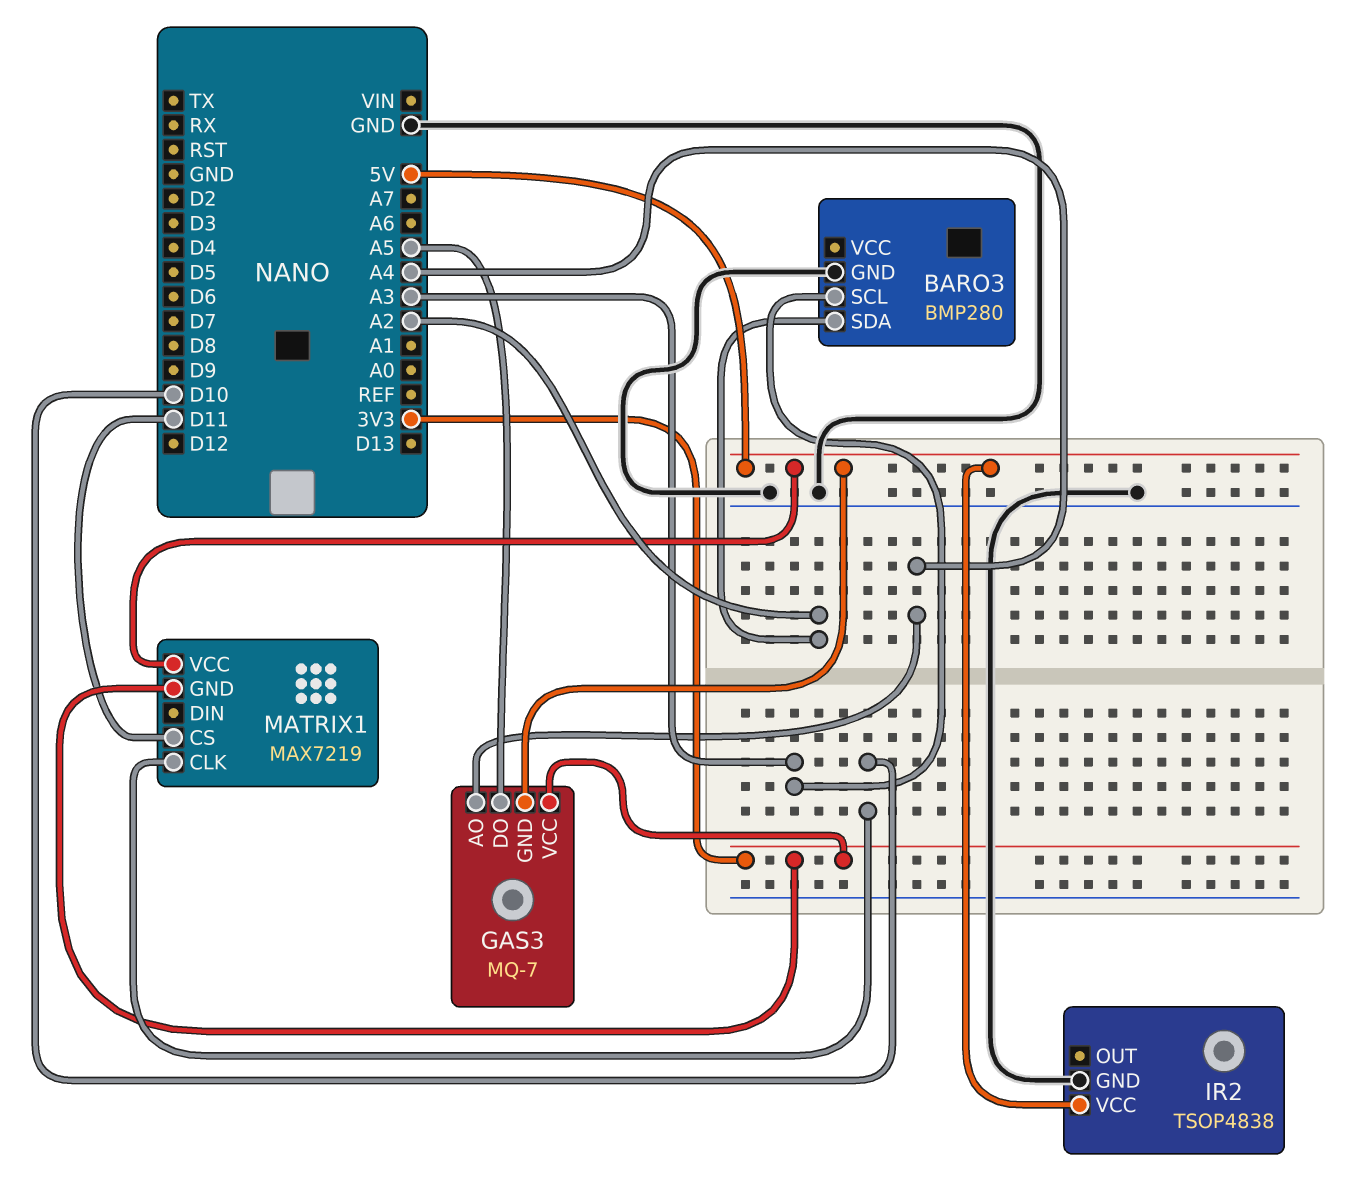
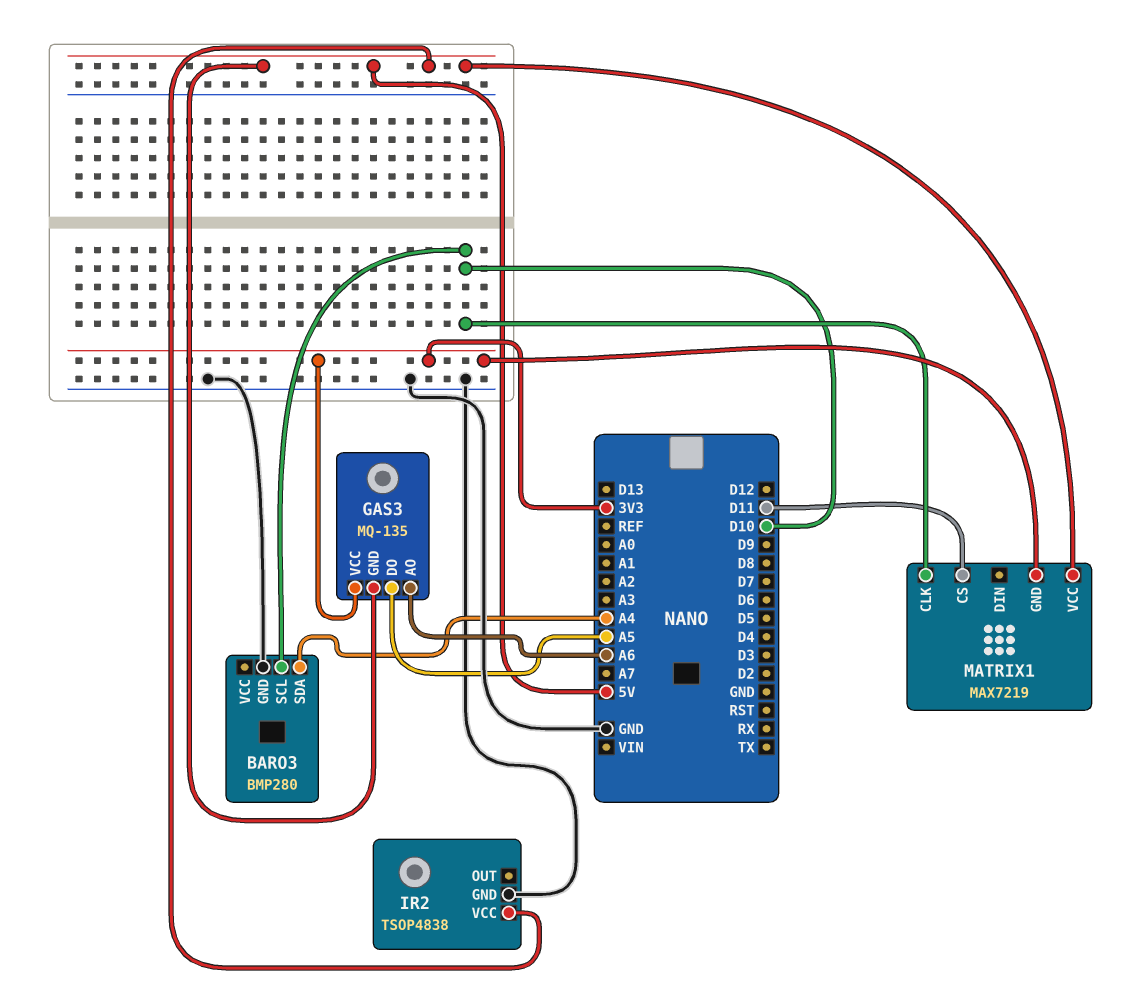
BARO3 pin SCL: A3 -> D10
BARO3 pin SDA: A2 -> A4
GAS3: MQ-7 -> MQ-135
GAS3 pin AO: A4 -> A6

